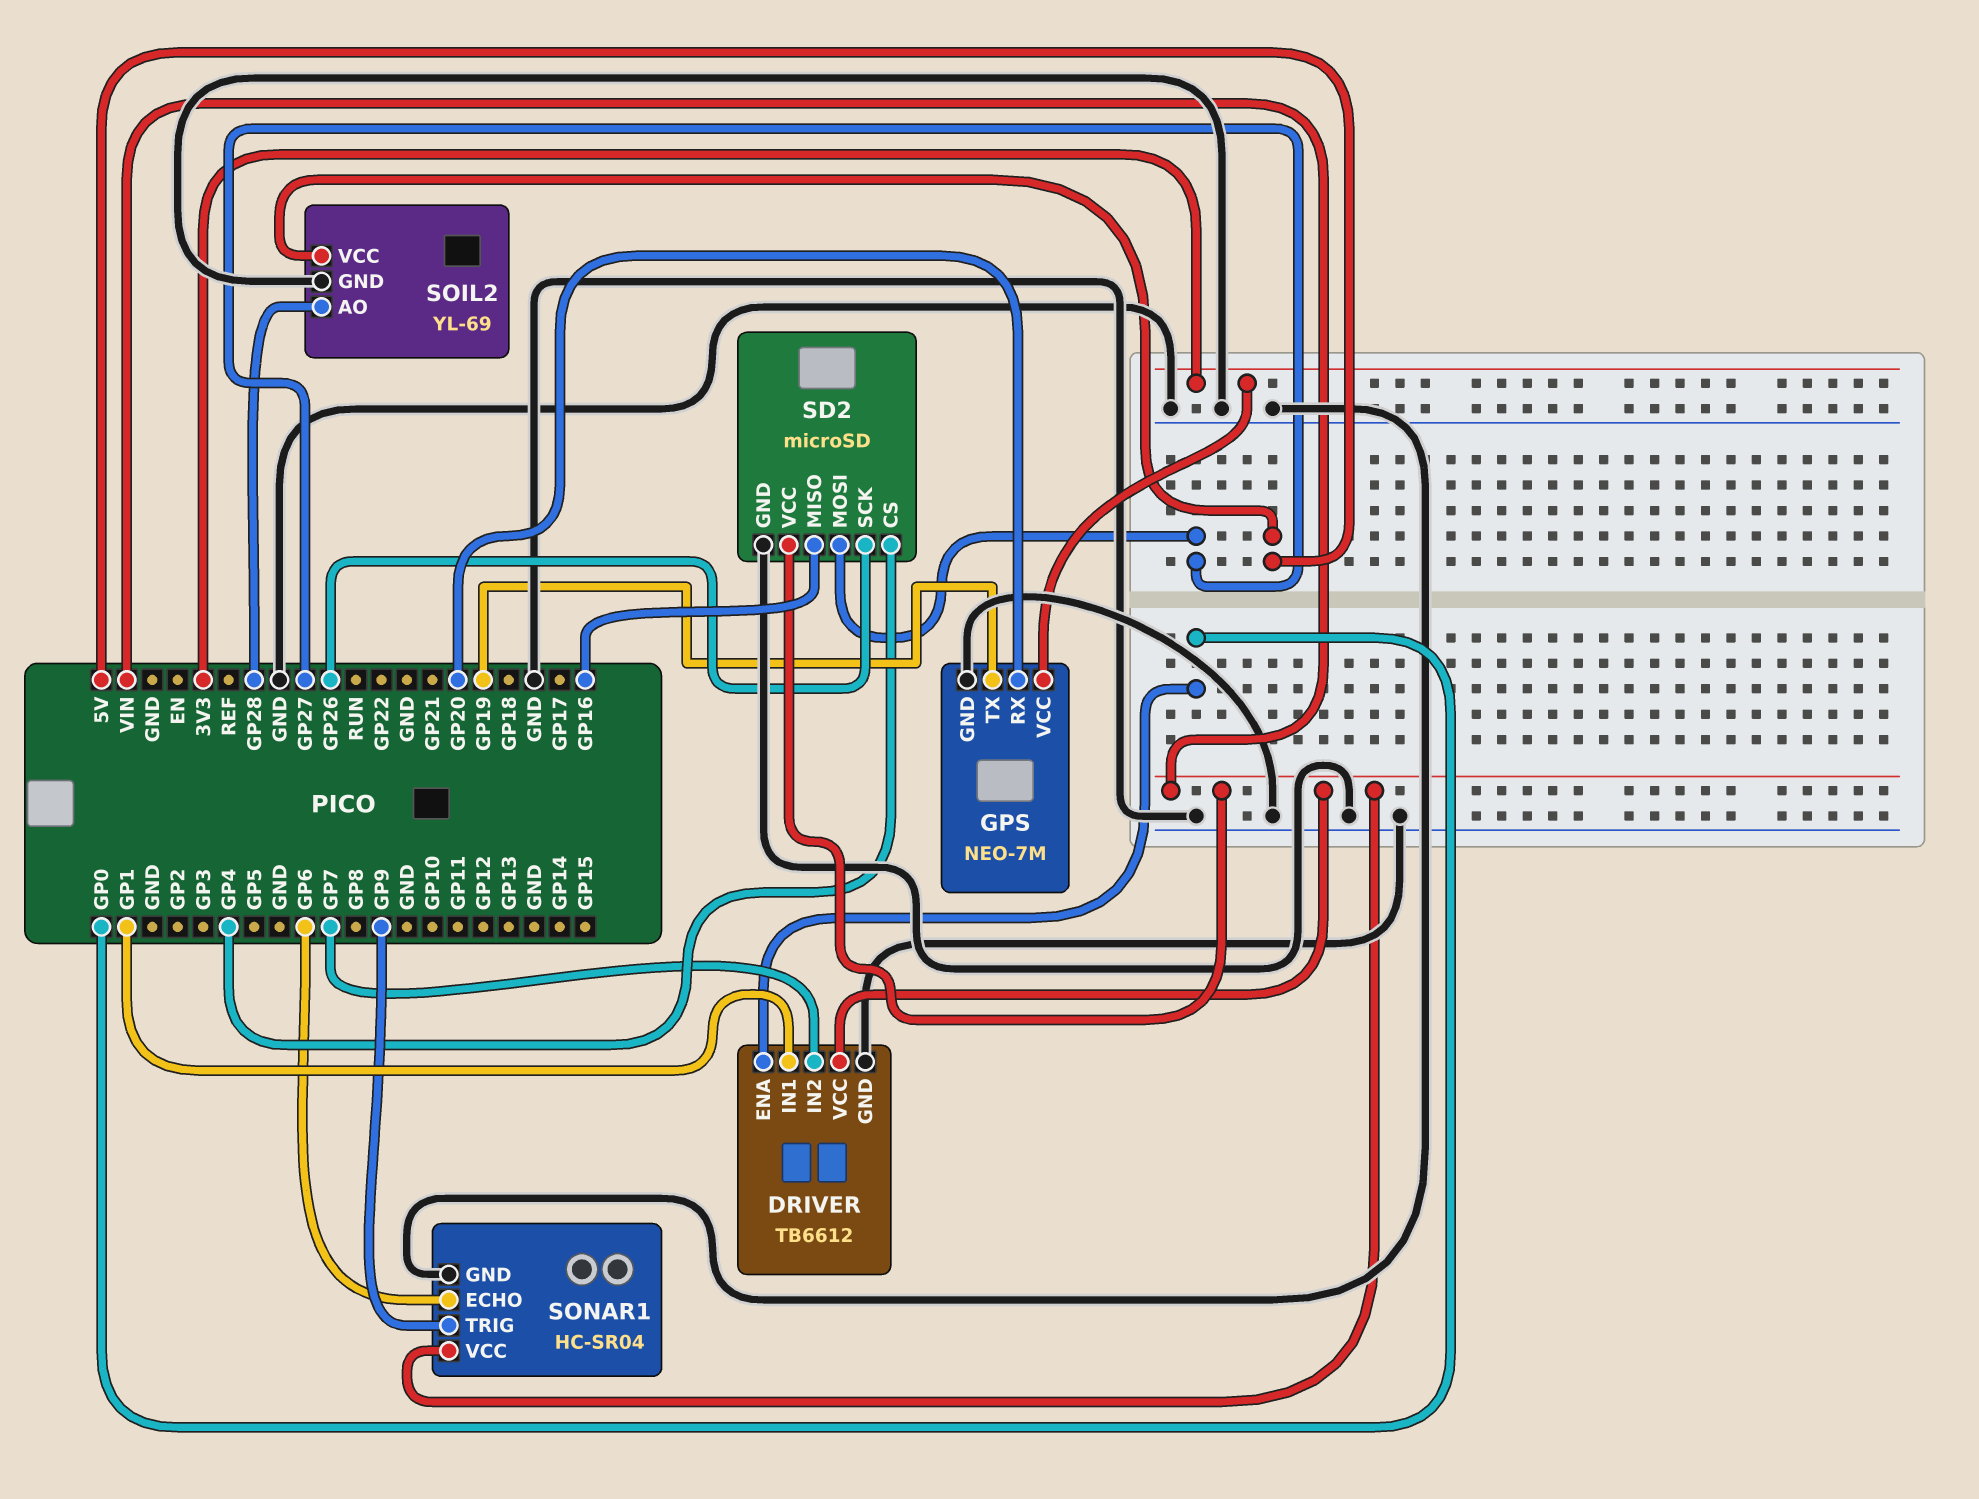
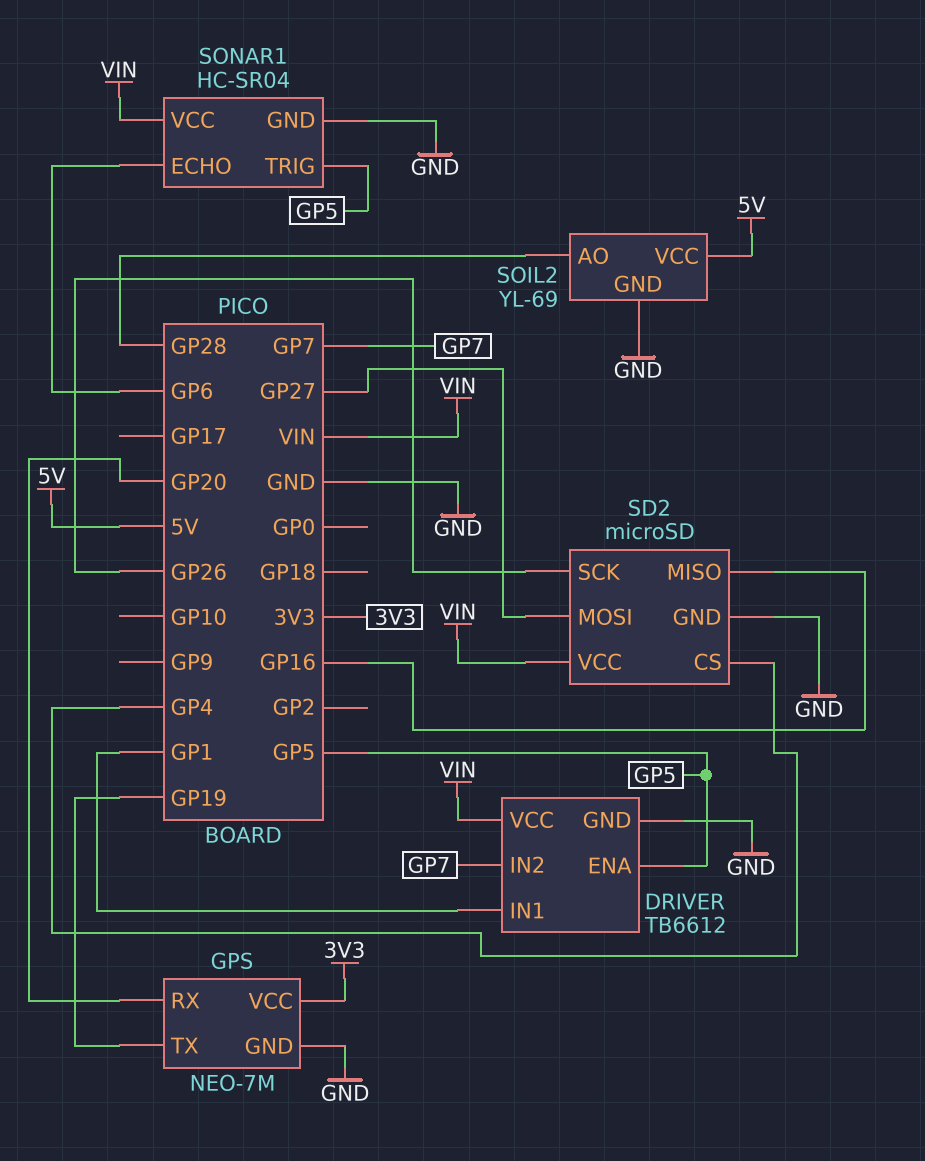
DRIVER pin ENA: GP0 -> GP5
SONAR1 pin TRIG: GP9 -> GP5

